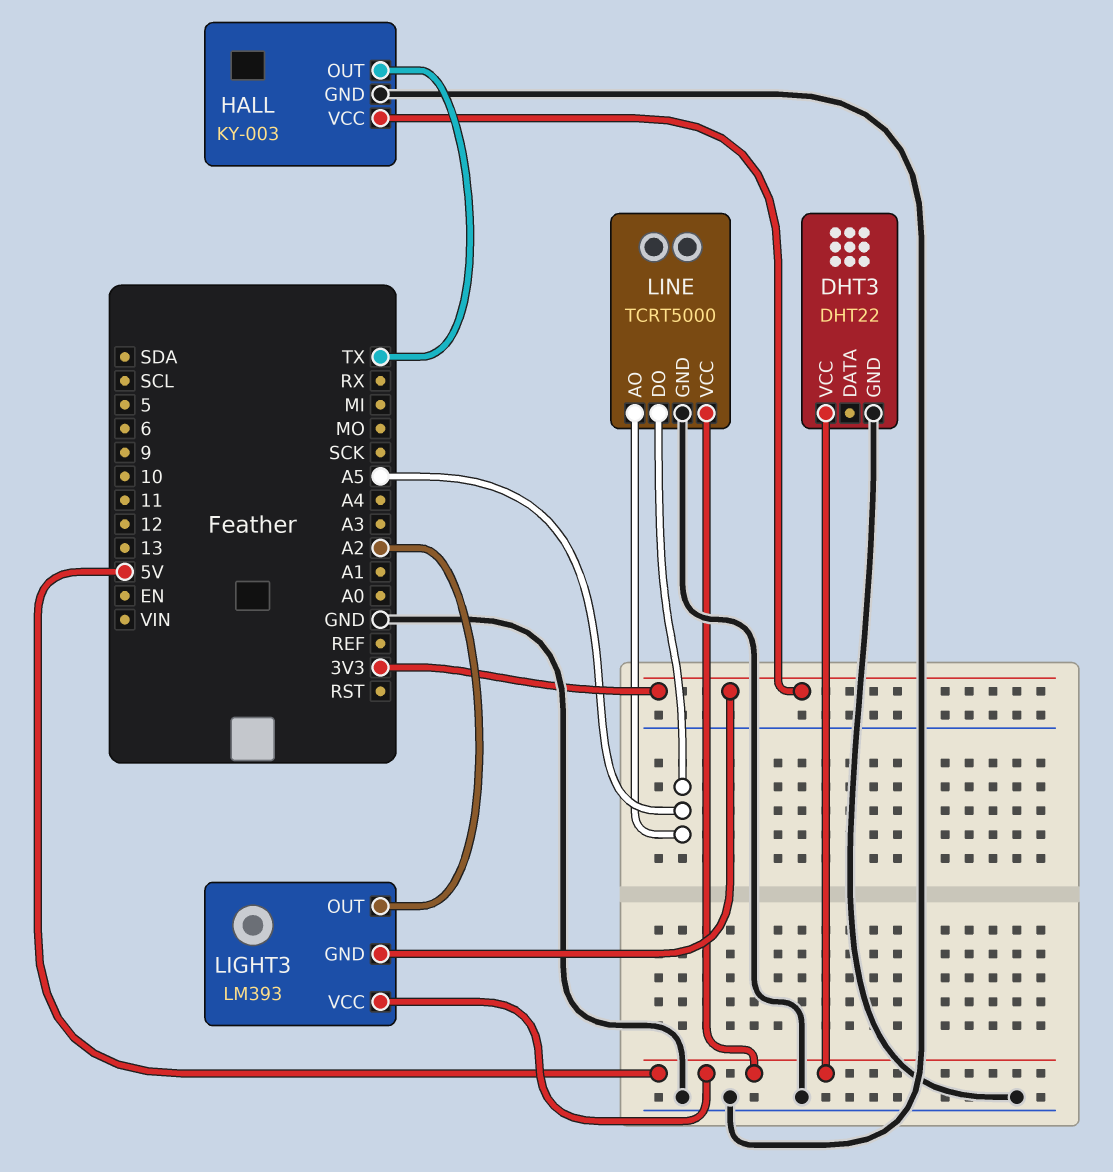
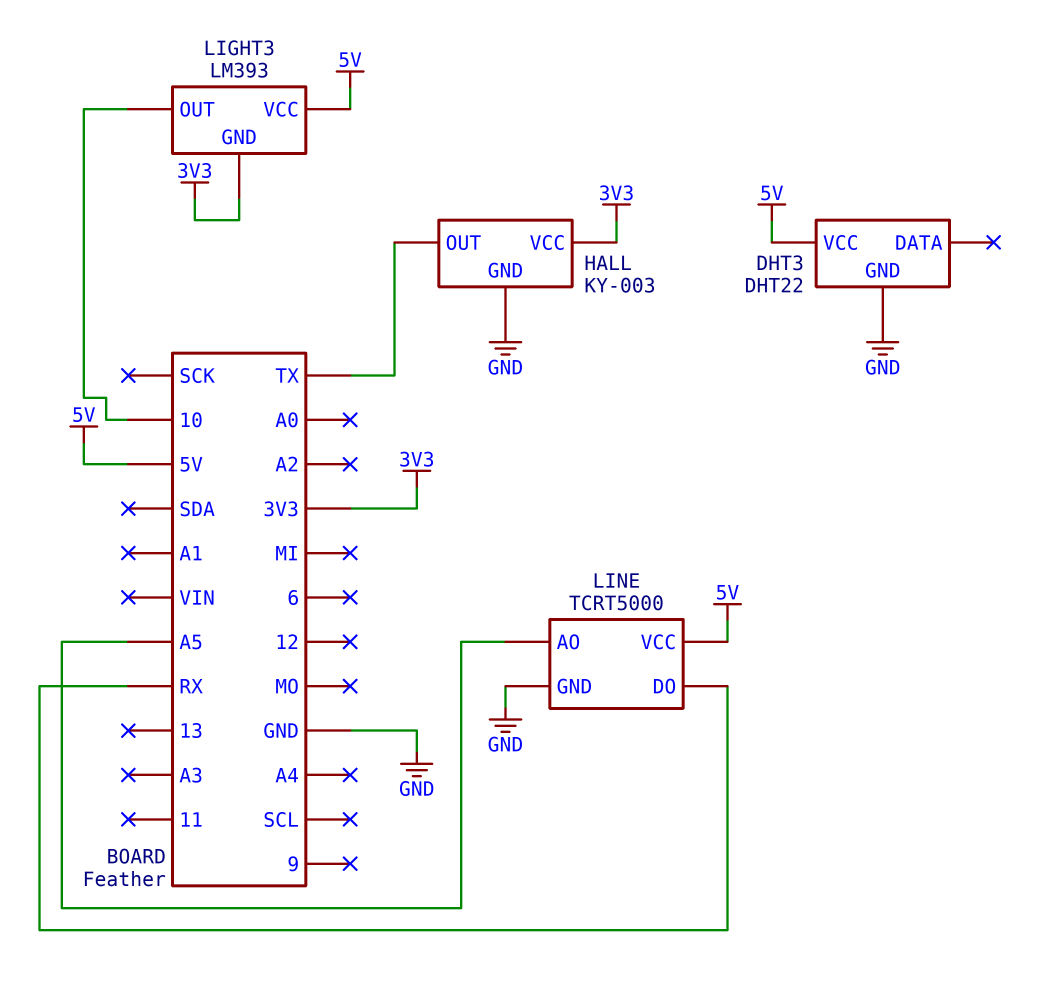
LIGHT3 pin OUT: A2 -> 10
LINE pin DO: A5 -> RX

